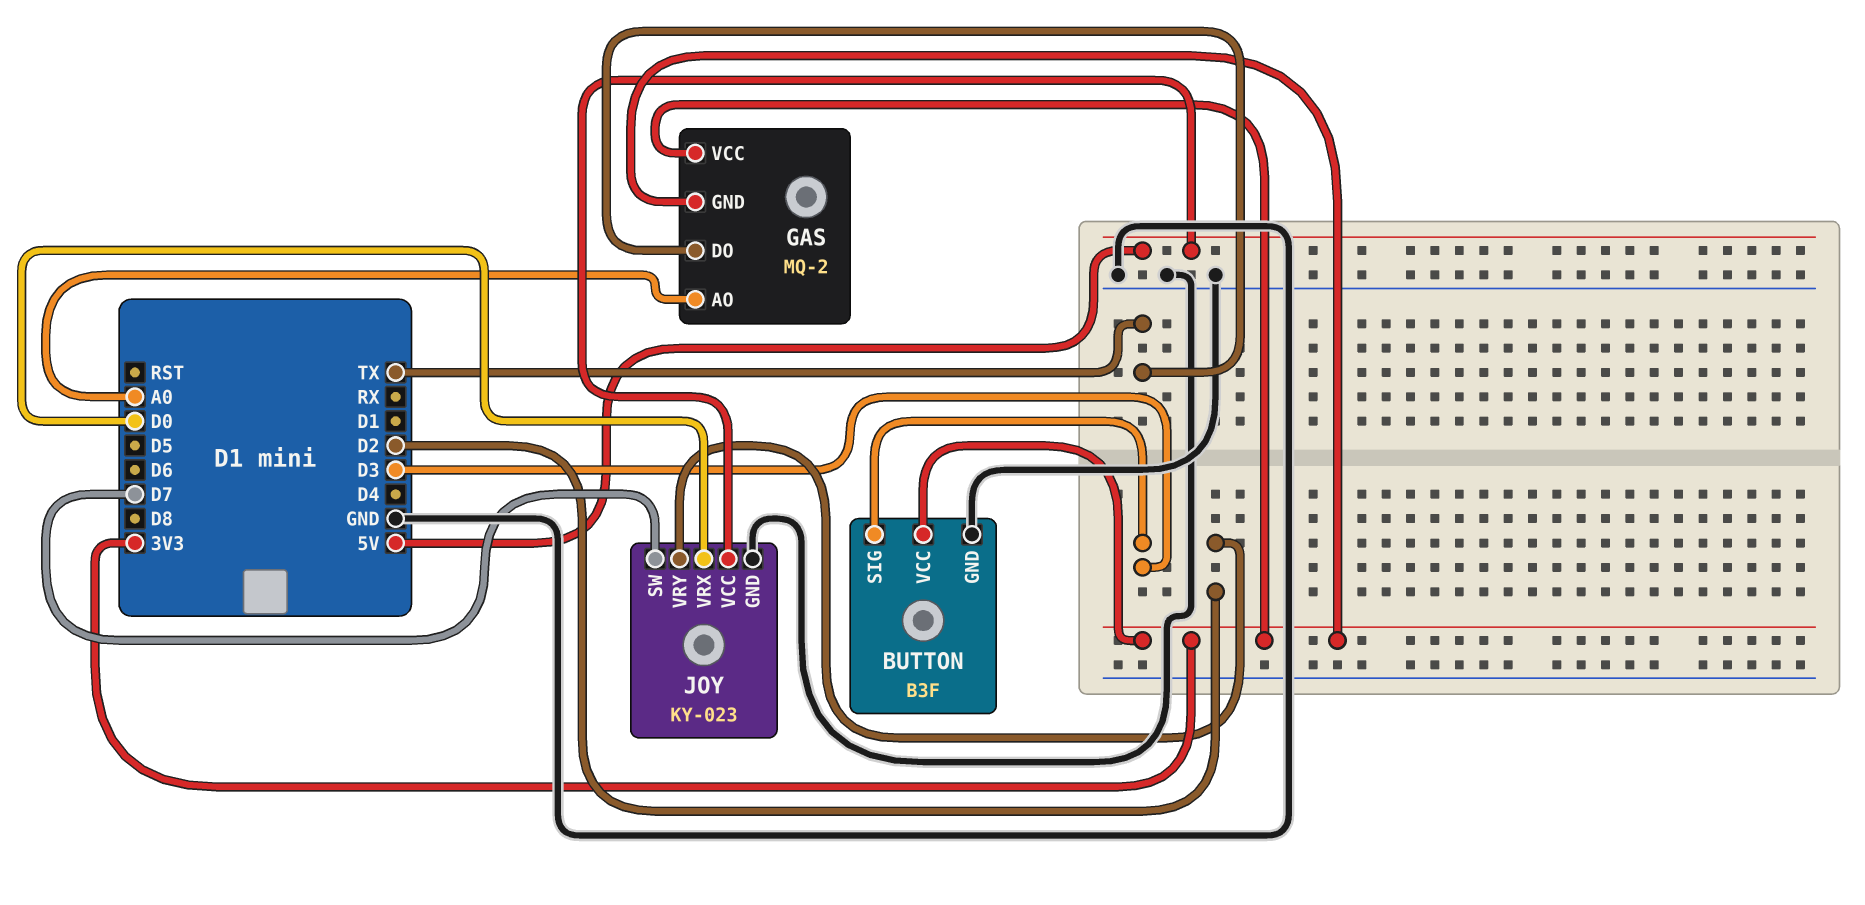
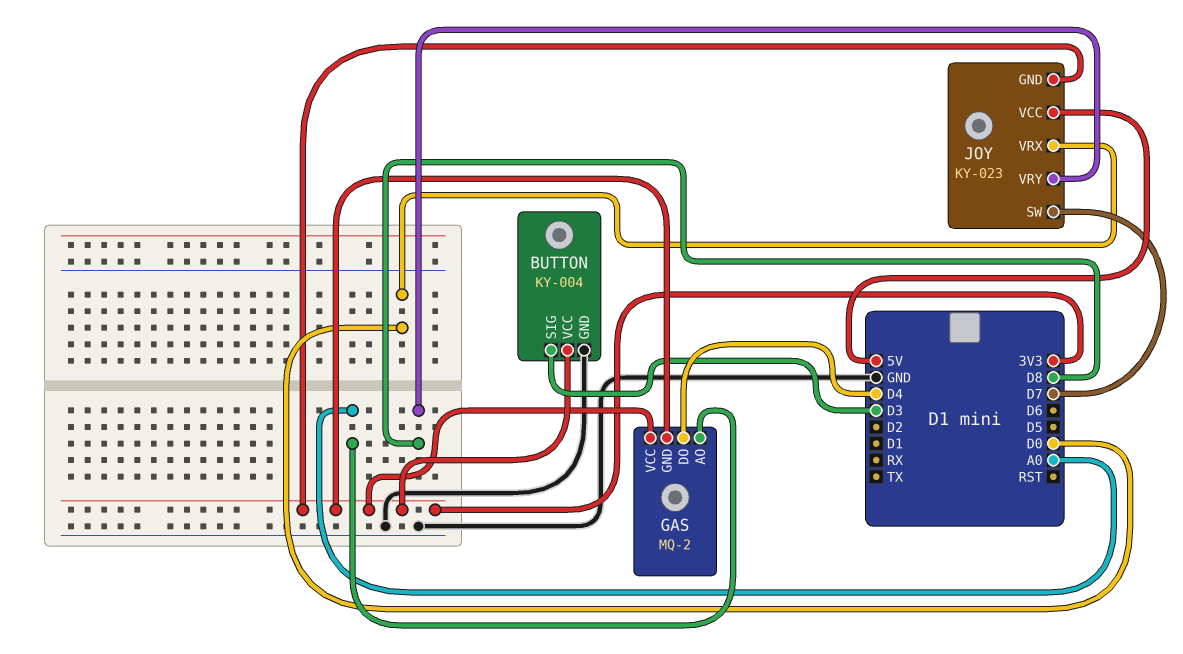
BUTTON: B3F -> KY-004
GAS pin DO: TX -> D4
JOY pin GND: GND -> 3V3
JOY pin VRY: D2 -> D8

